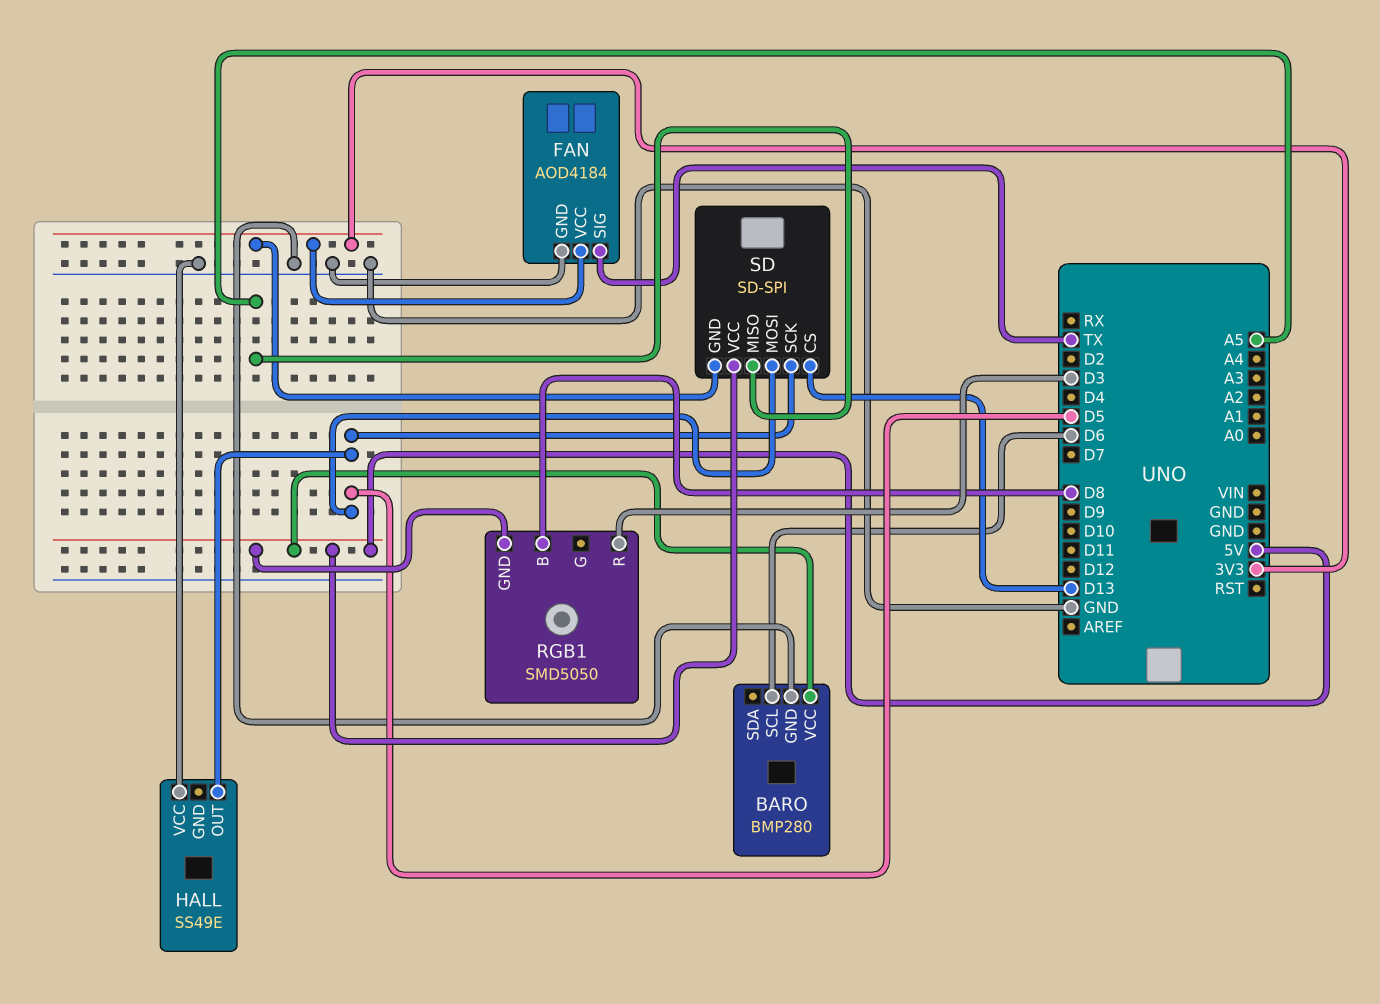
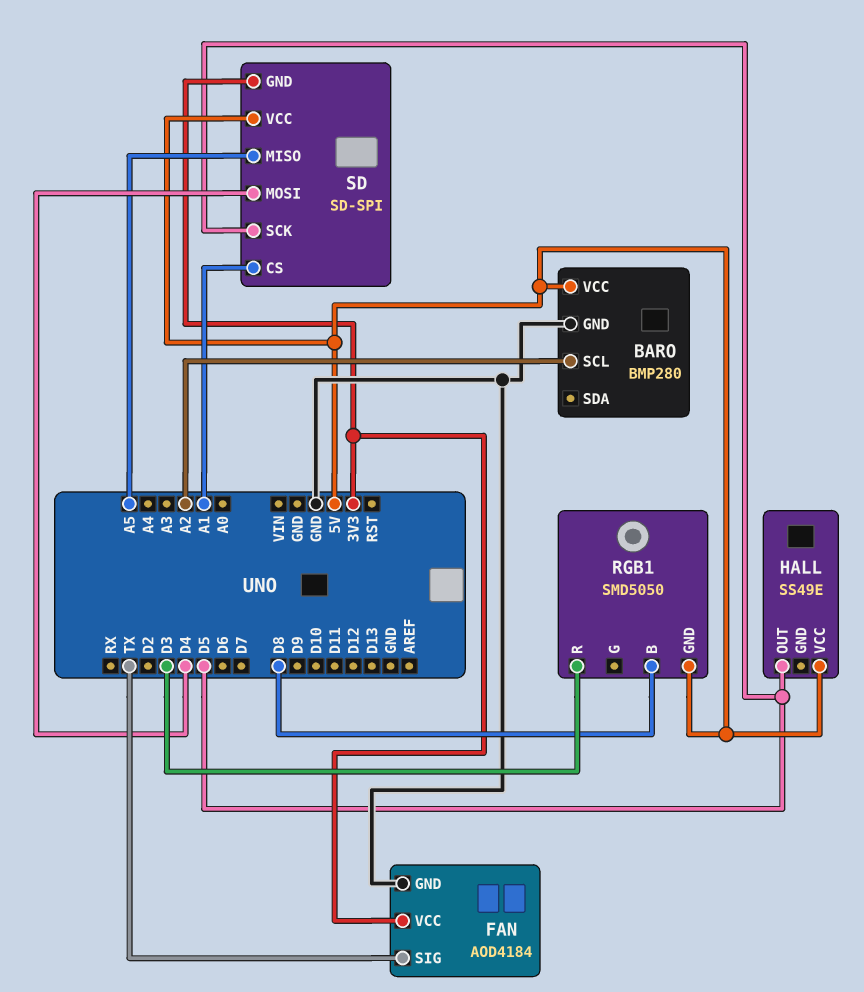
BARO pin SCL: D6 -> A2
HALL pin VCC: GND -> 5V
SD pin CS: D13 -> A1
SD pin MOSI: D5 -> D4

